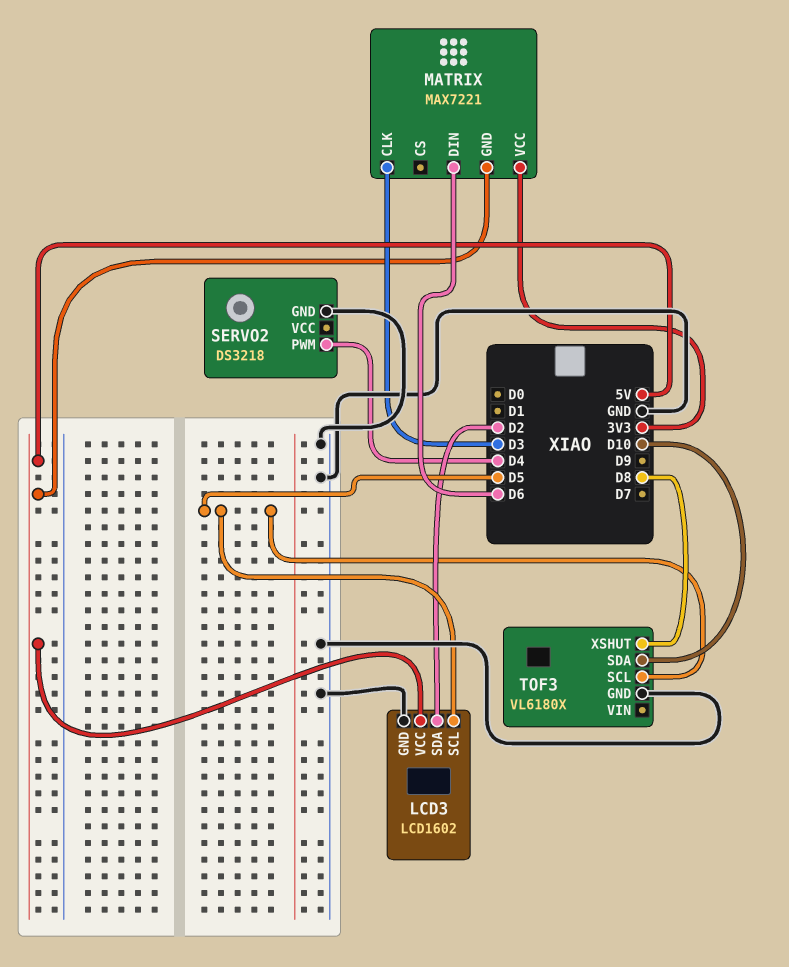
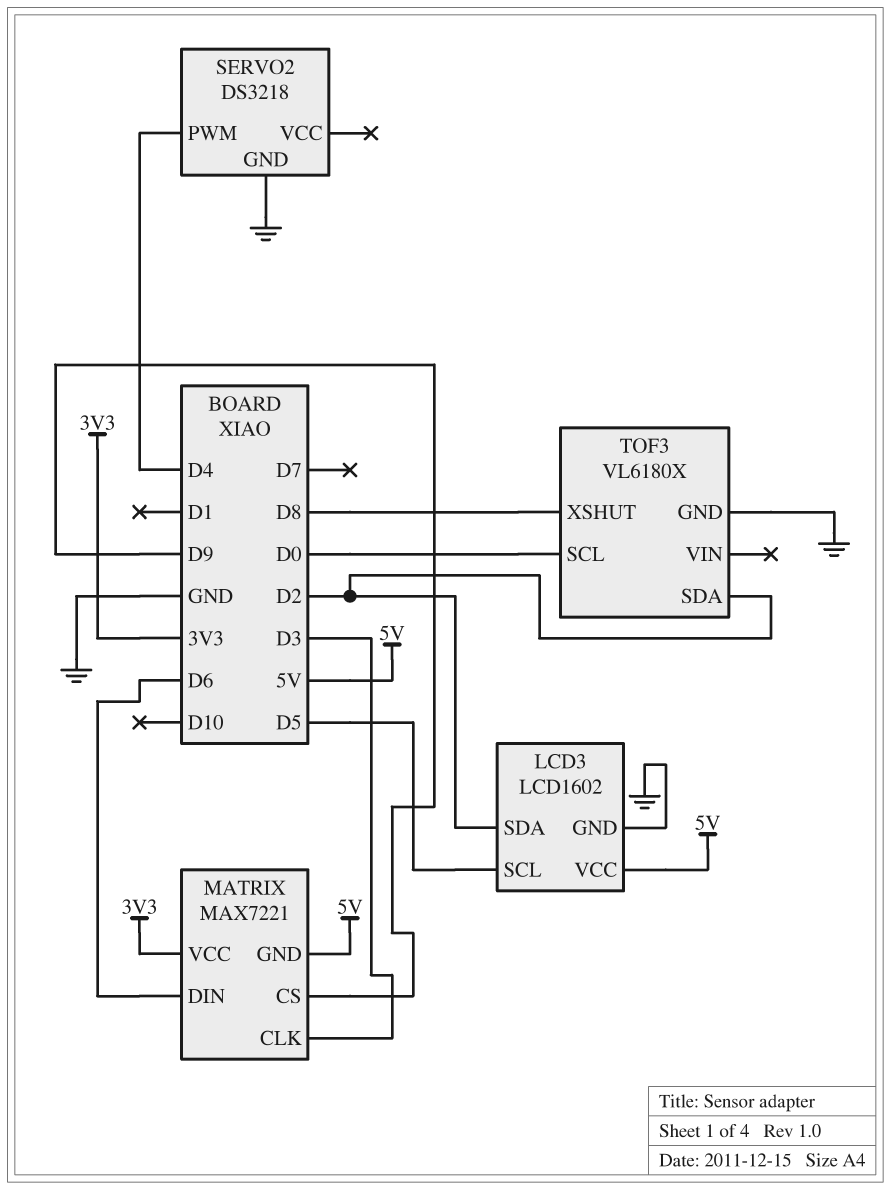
MATRIX pin CS: none -> D9
TOF3 pin SCL: D5 -> D0
TOF3 pin SDA: D10 -> D2

